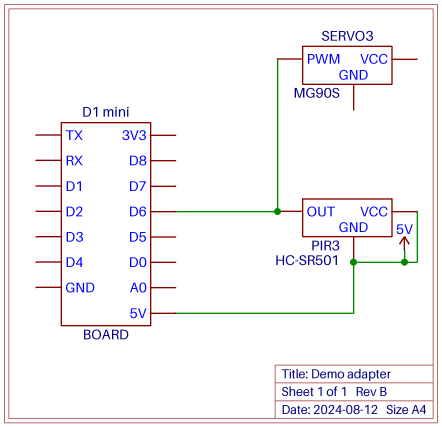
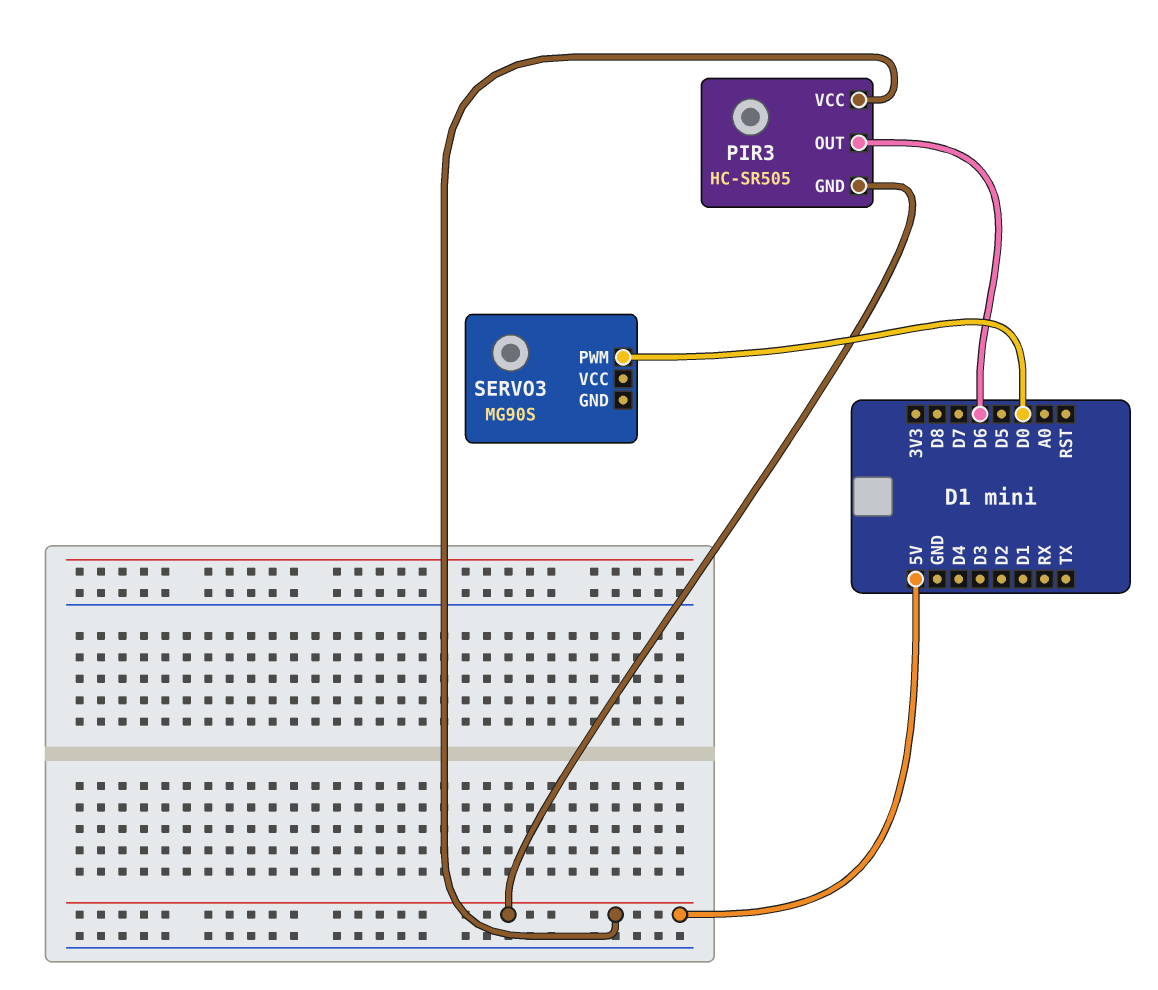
PIR3: HC-SR501 -> HC-SR505
SERVO3 pin PWM: D6 -> D0

